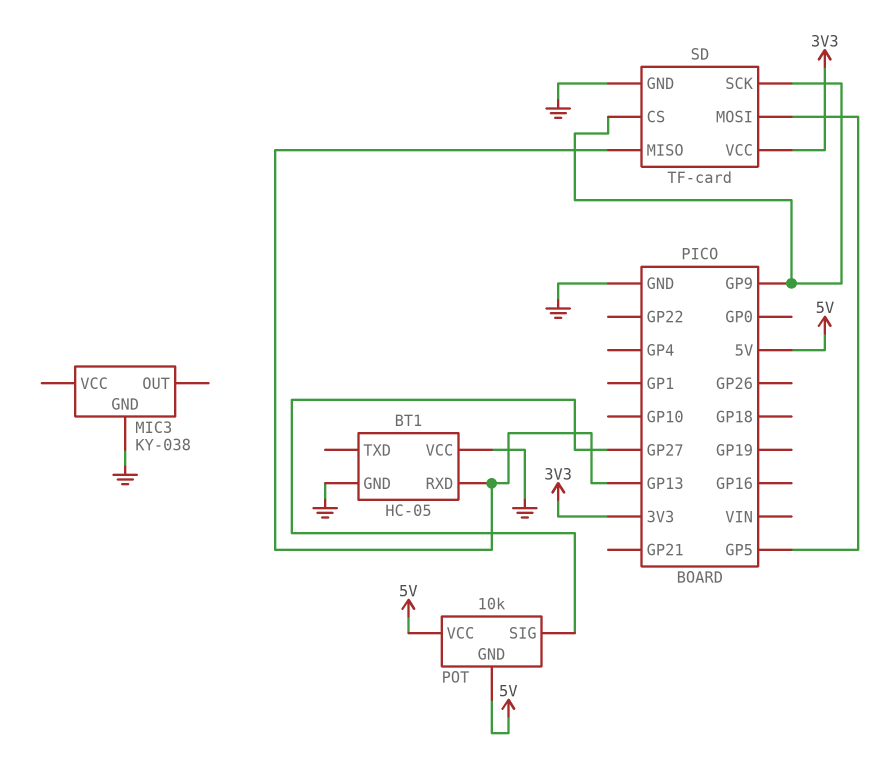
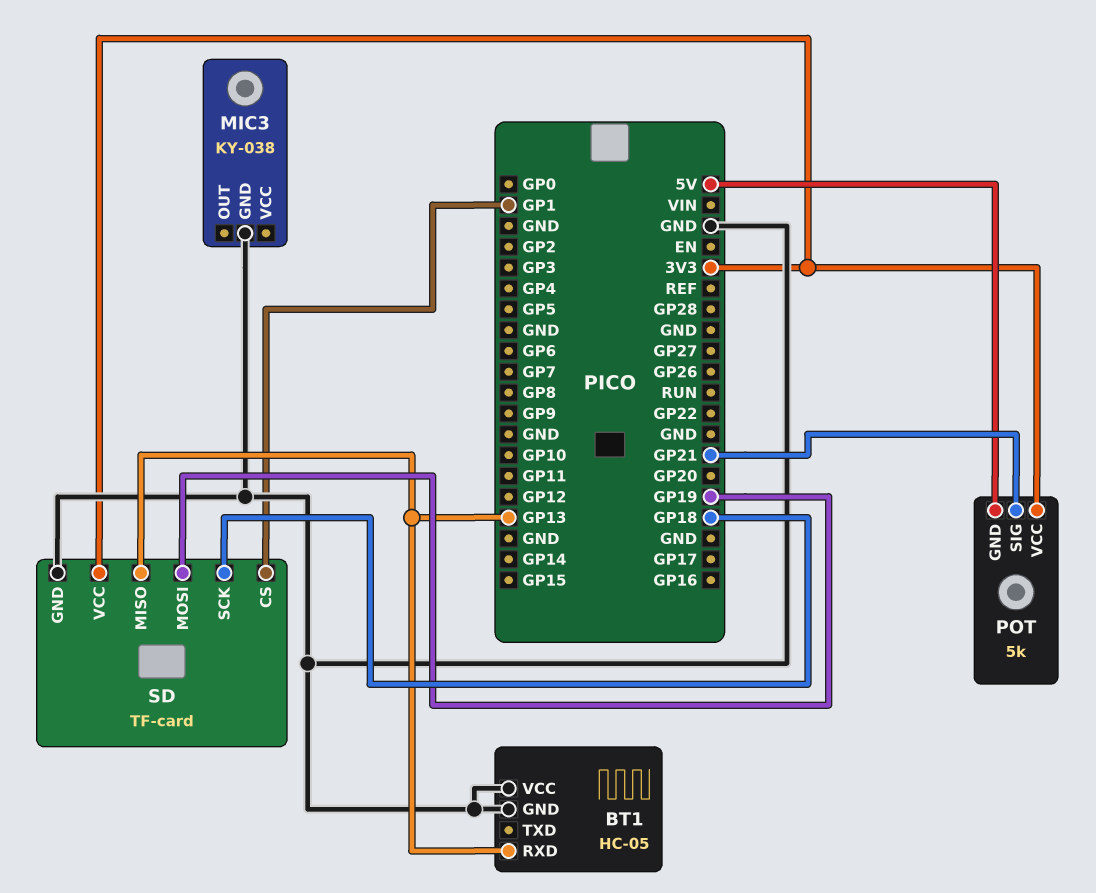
POT: 10k -> 5k
POT pin SIG: GP27 -> GP21
POT pin VCC: 5V -> 3V3
SD pin CS: GP9 -> GP1
SD pin MOSI: GP5 -> GP19
SD pin SCK: GP9 -> GP18

